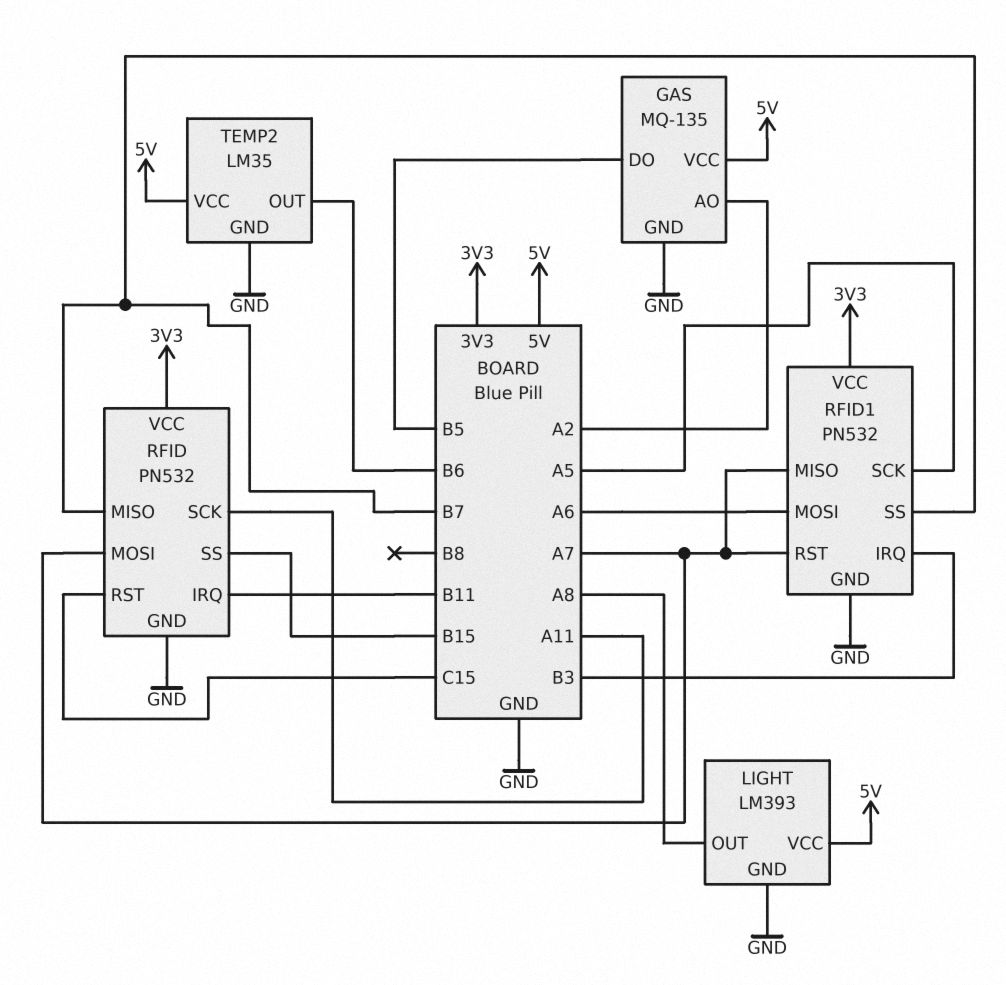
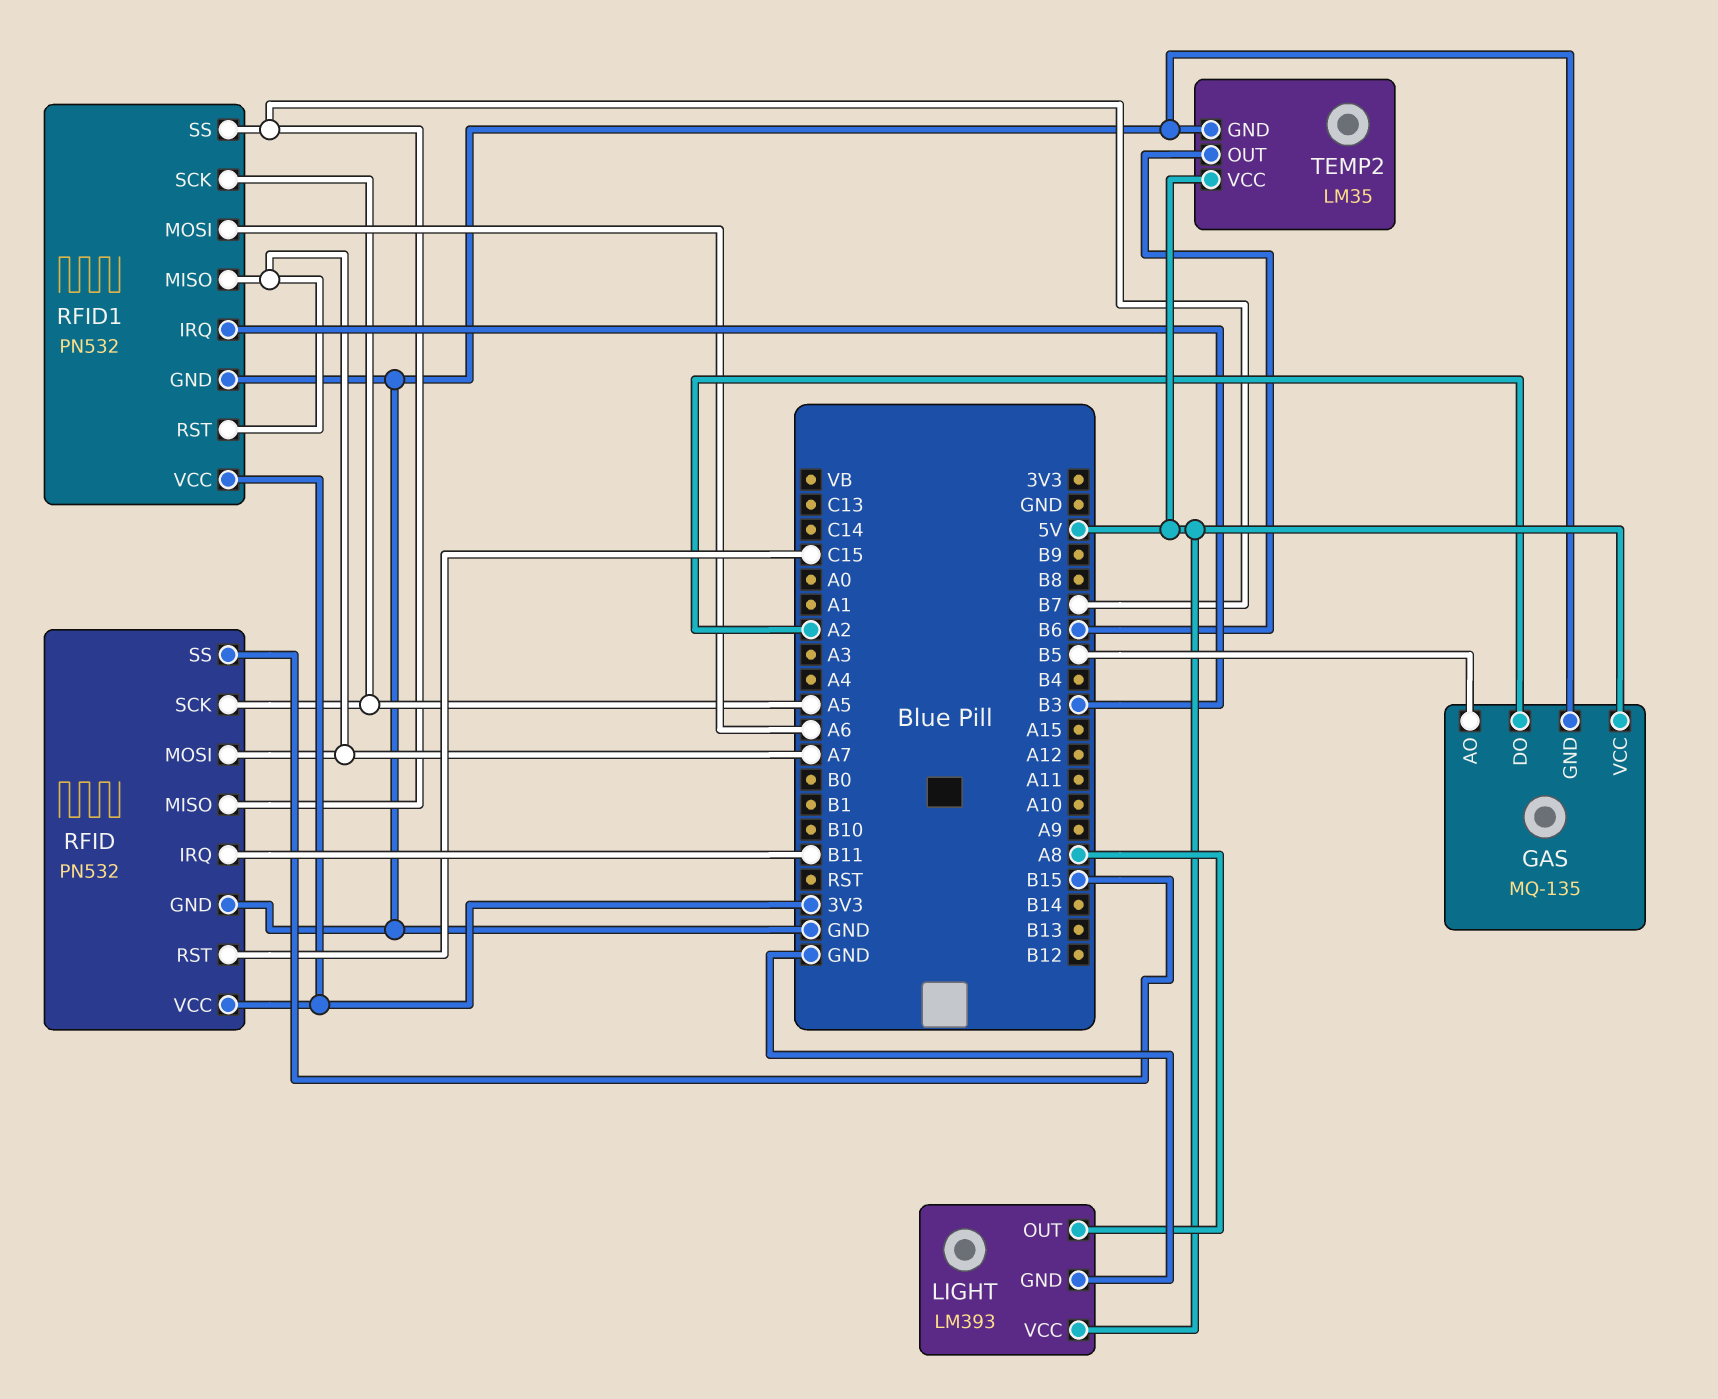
GAS pin AO: A2 -> B5
GAS pin DO: B5 -> A2
RFID pin SCK: A11 -> A5

